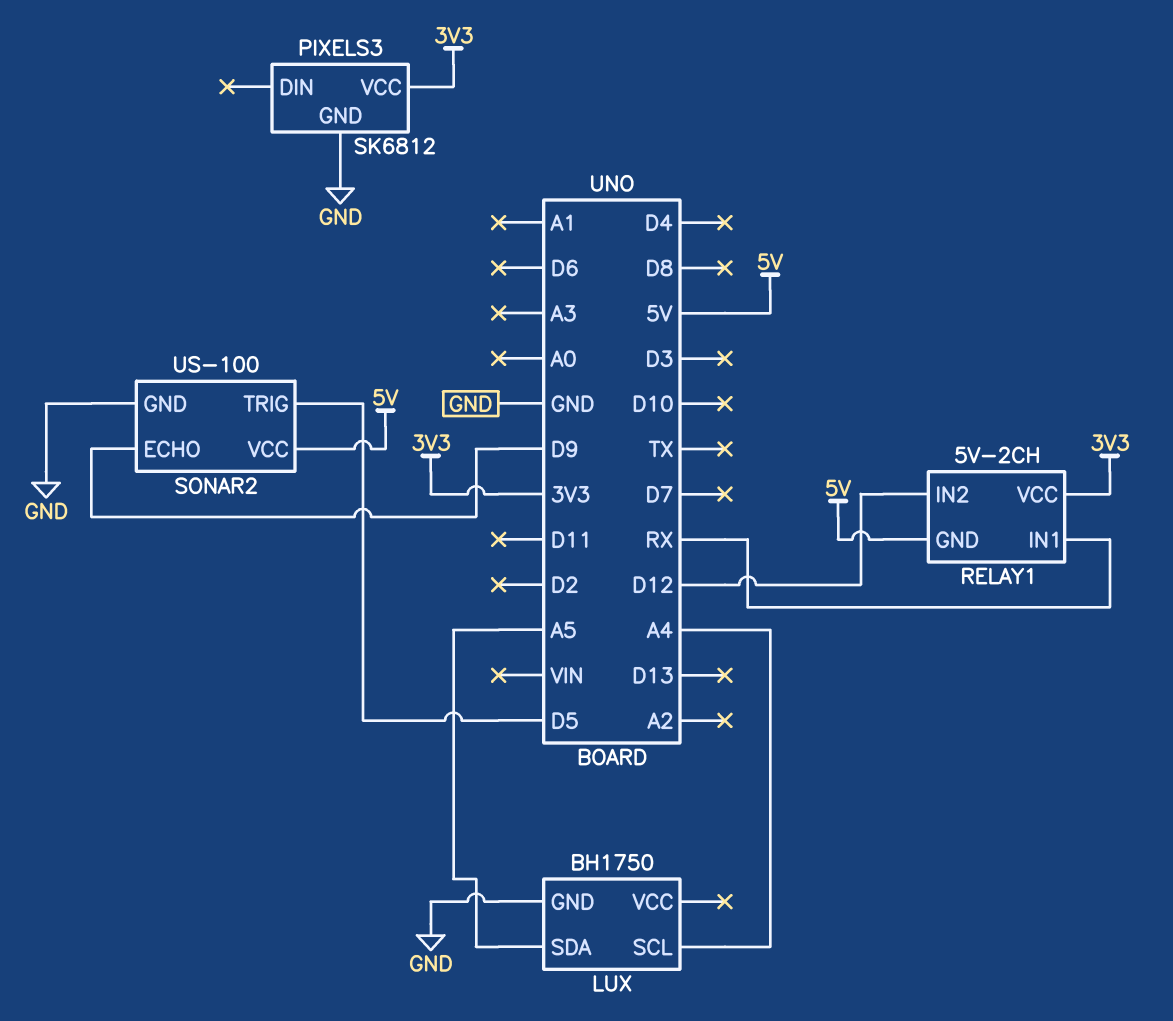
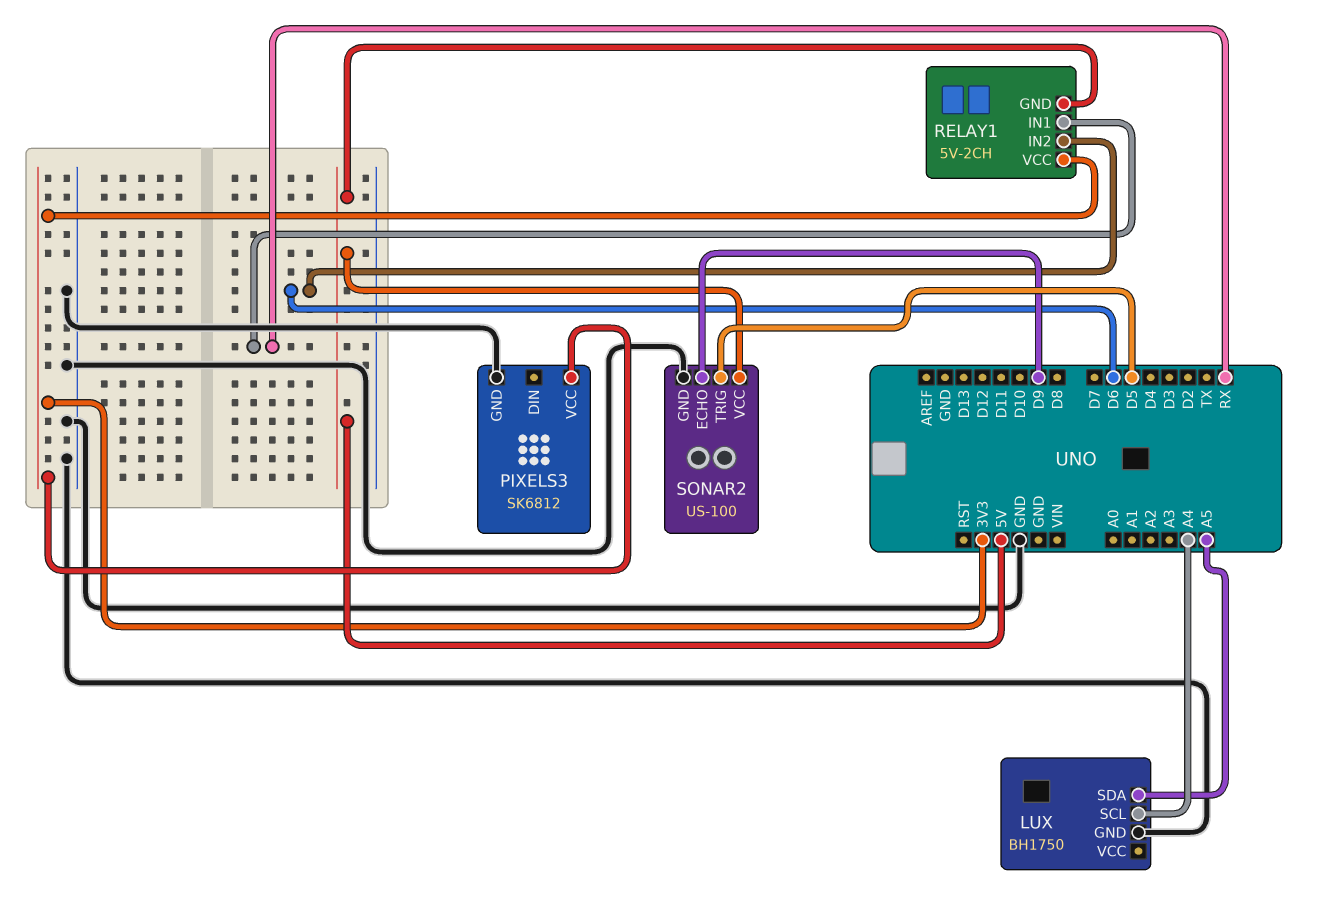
RELAY1 pin IN2: D12 -> D6

